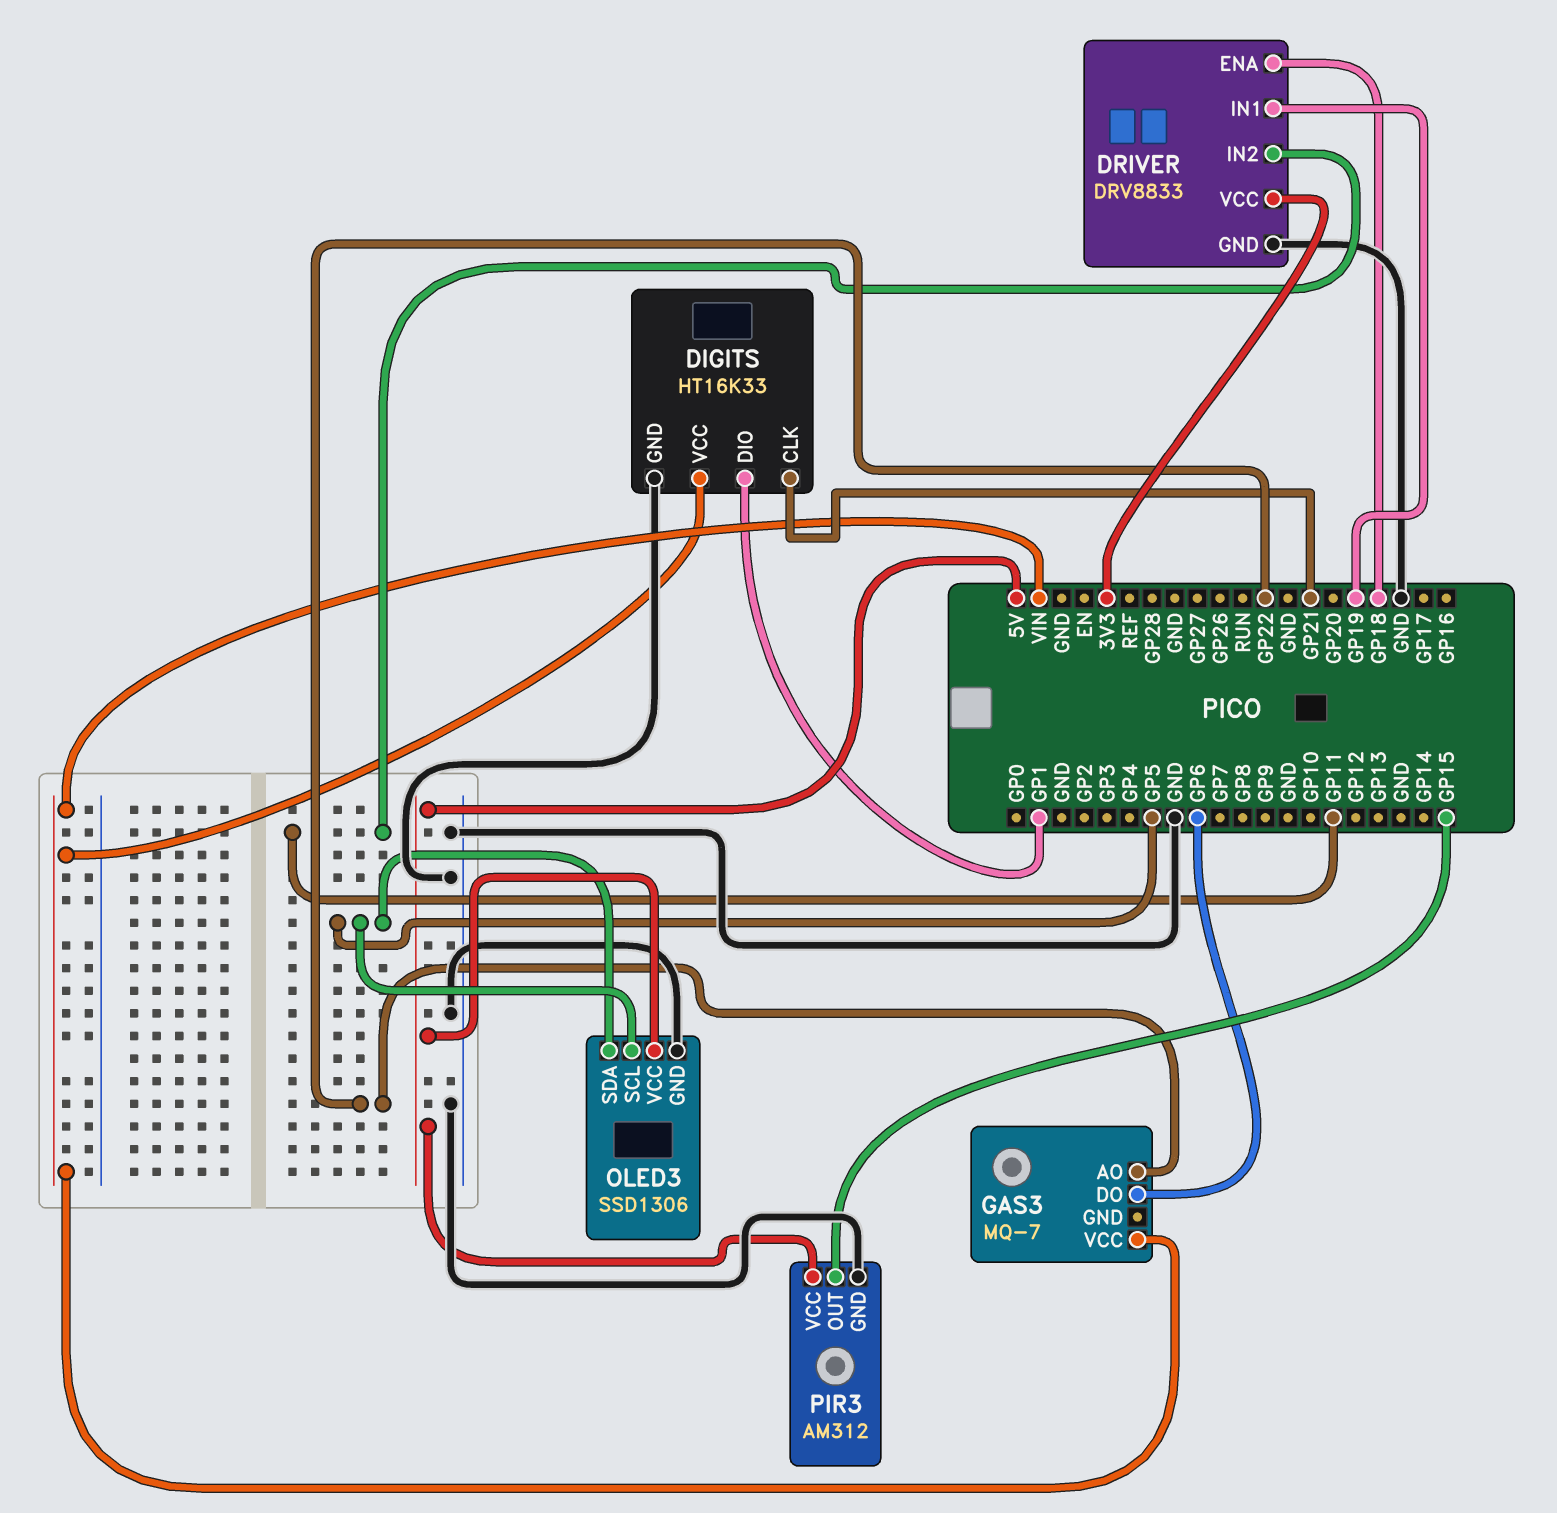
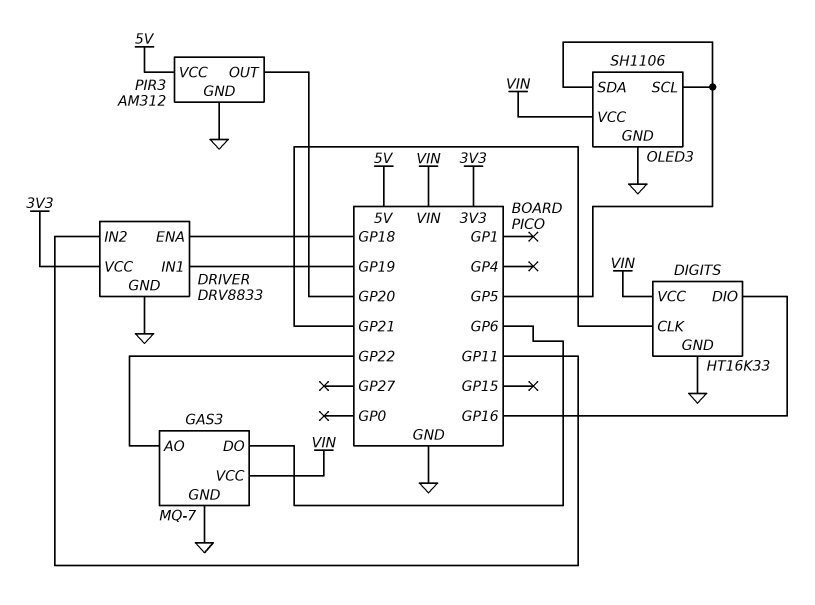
DIGITS pin DIO: GP1 -> GP16
GAS3 pin GND: none -> GND
OLED3: SSD1306 -> SH1106
OLED3 pin VCC: 5V -> VIN
PIR3 pin OUT: GP15 -> GP20

